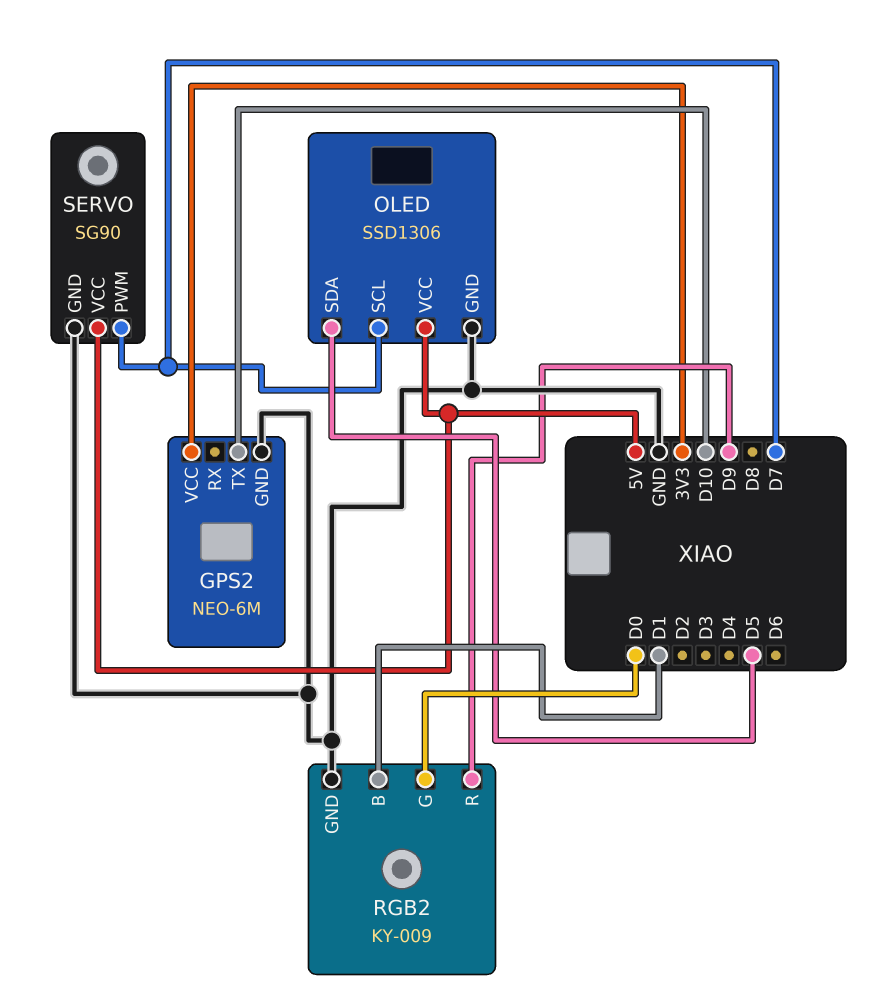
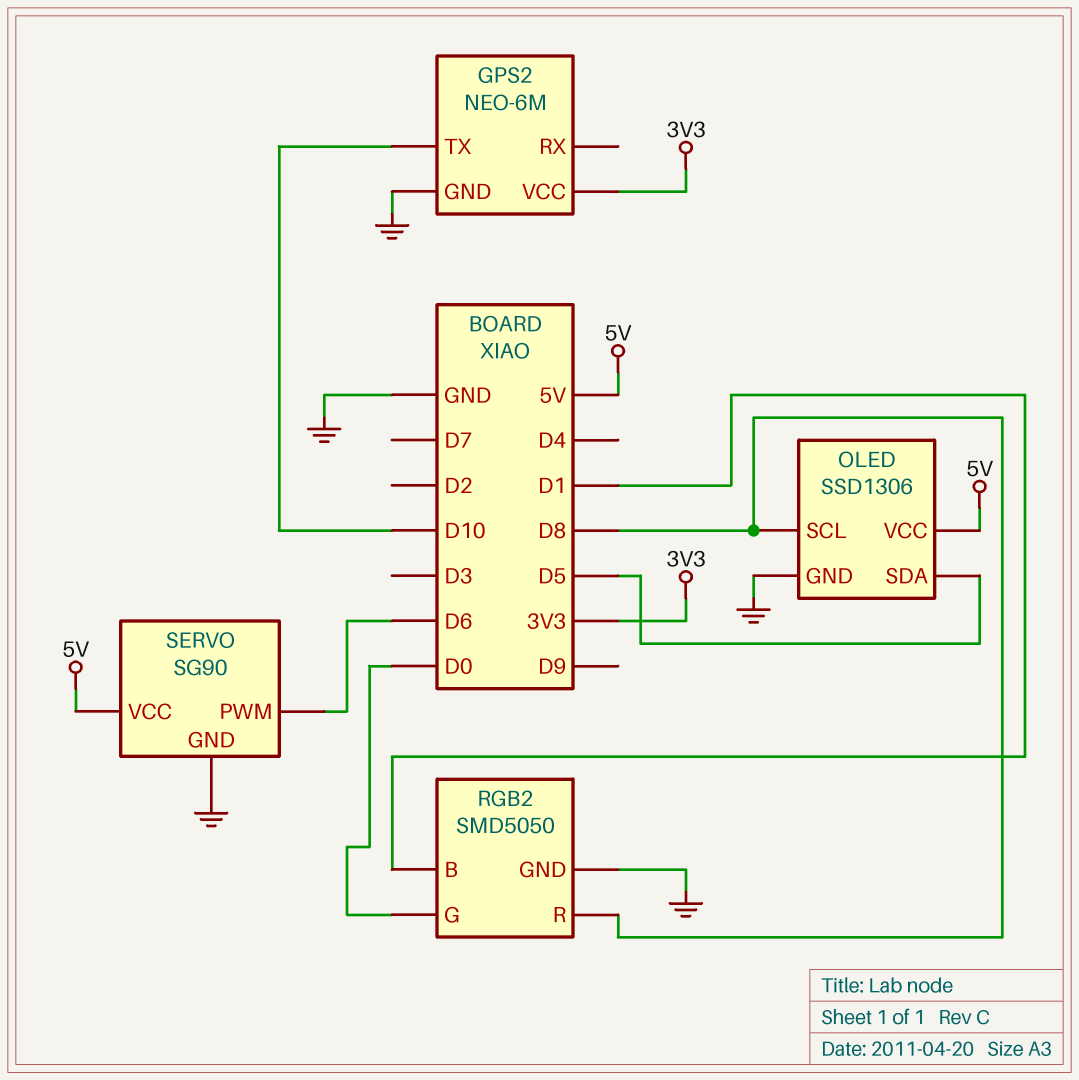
OLED pin SCL: D7 -> D8
RGB2: KY-009 -> SMD5050
RGB2 pin R: D9 -> D8
SERVO pin PWM: D7 -> D6

